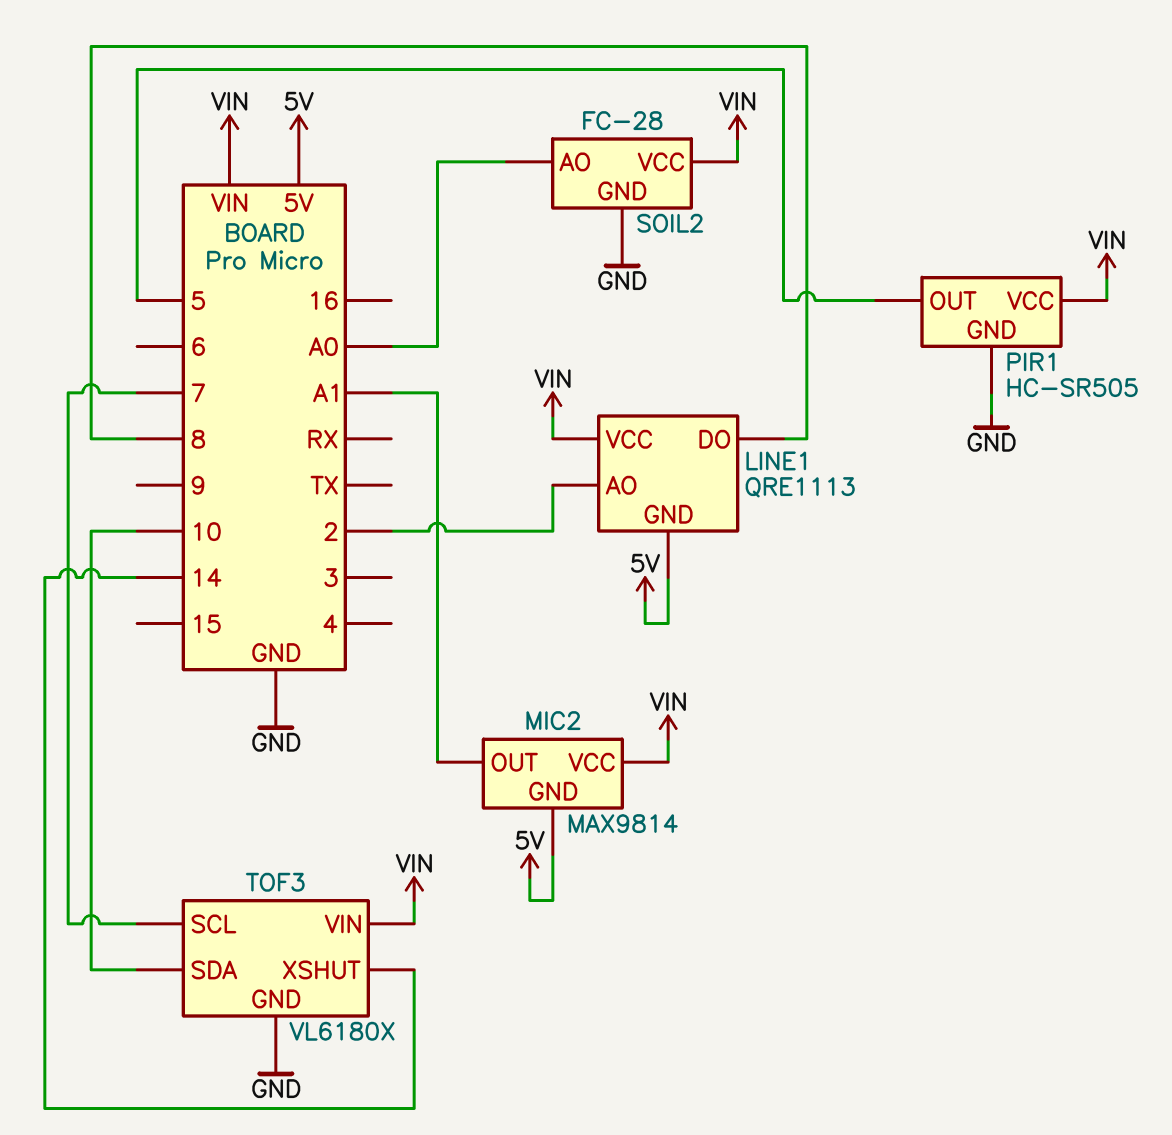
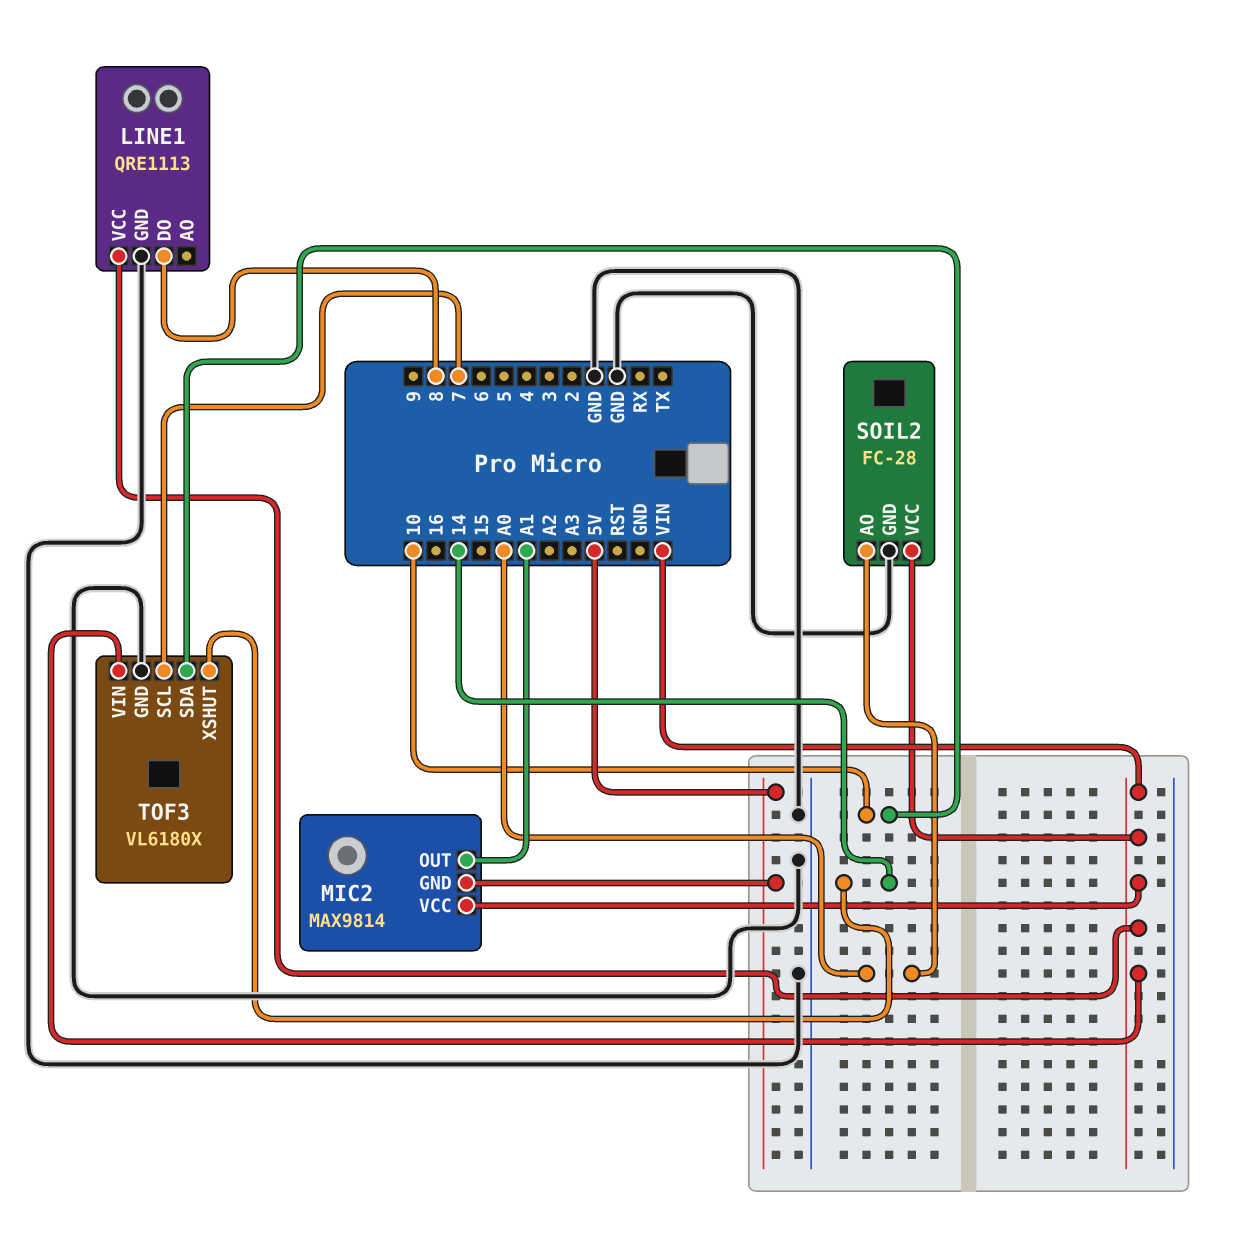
LINE1 pin AO: 2 -> none
LINE1 pin GND: 5V -> GND
PIR1: HC-SR505 -> none
PIR1 pin GND: GND -> none
PIR1 pin OUT: 5 -> none
PIR1 pin VCC: VIN -> none

